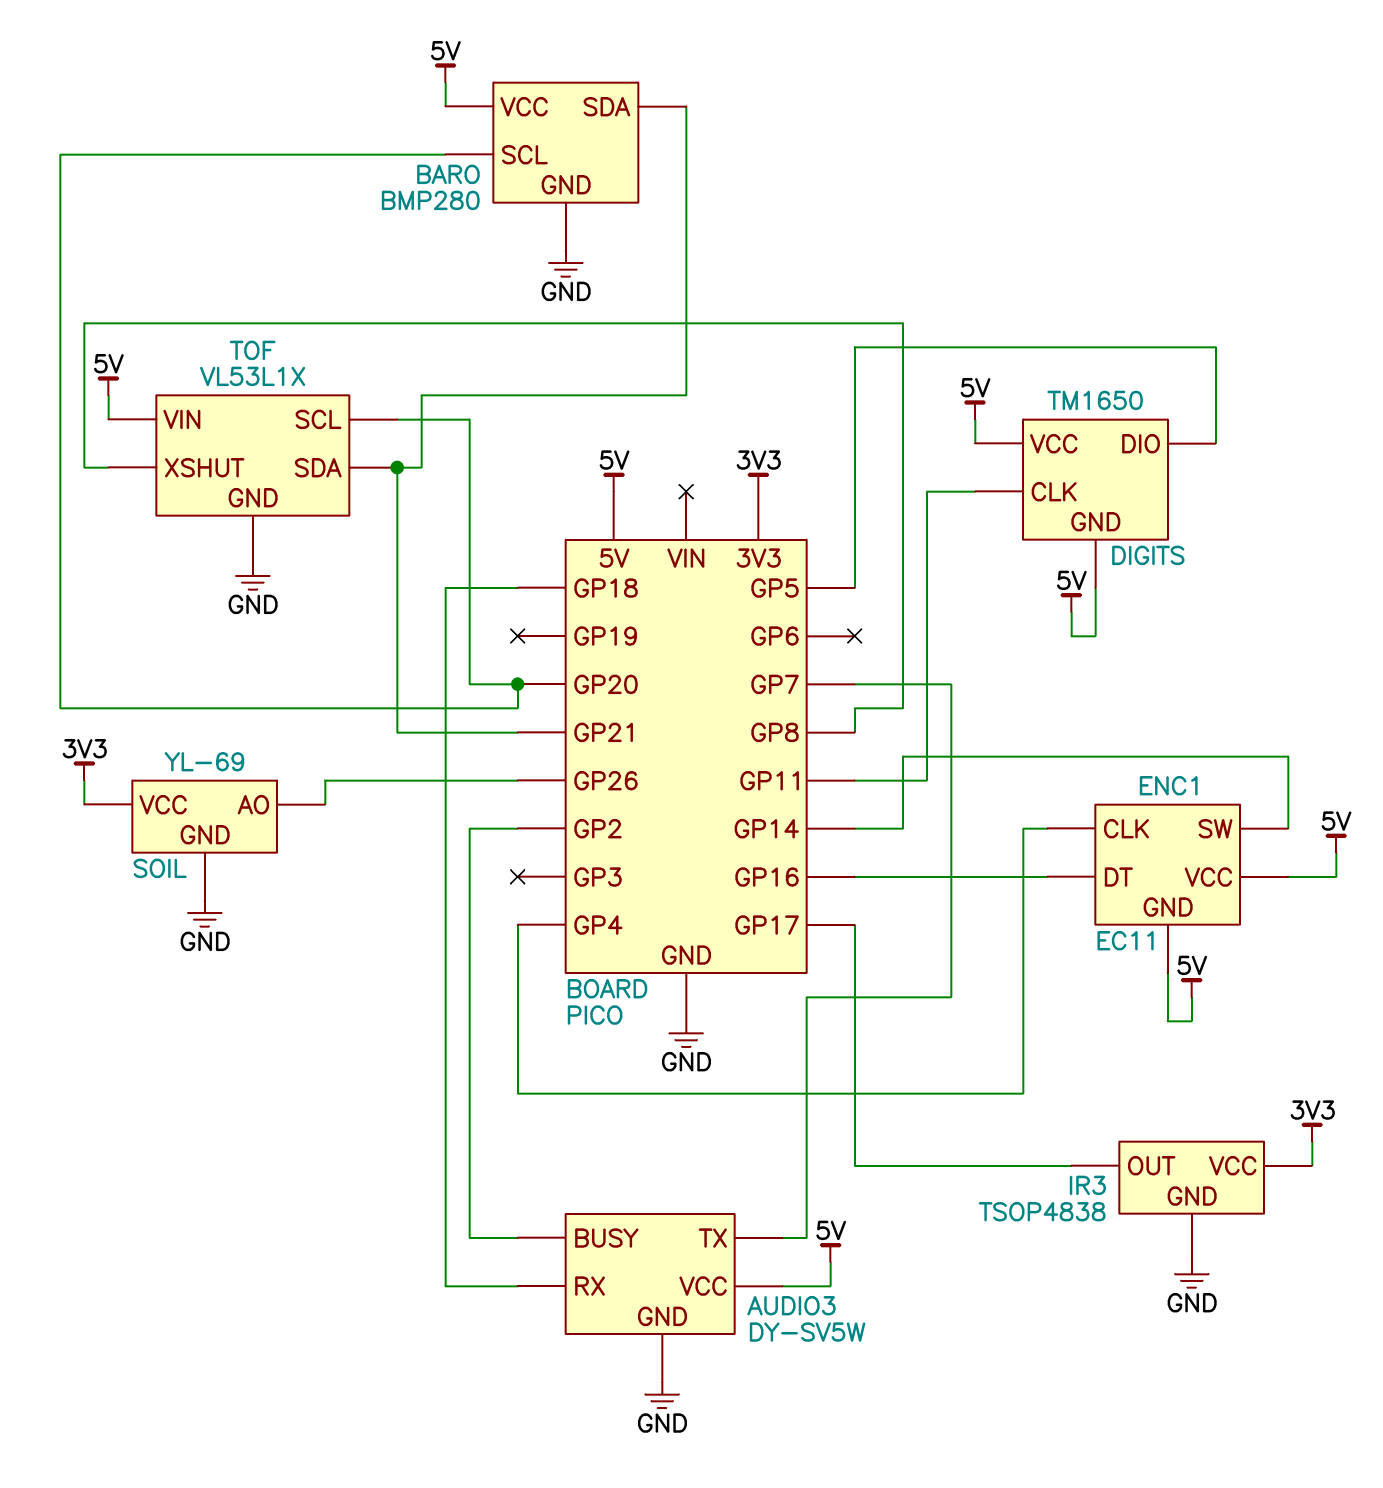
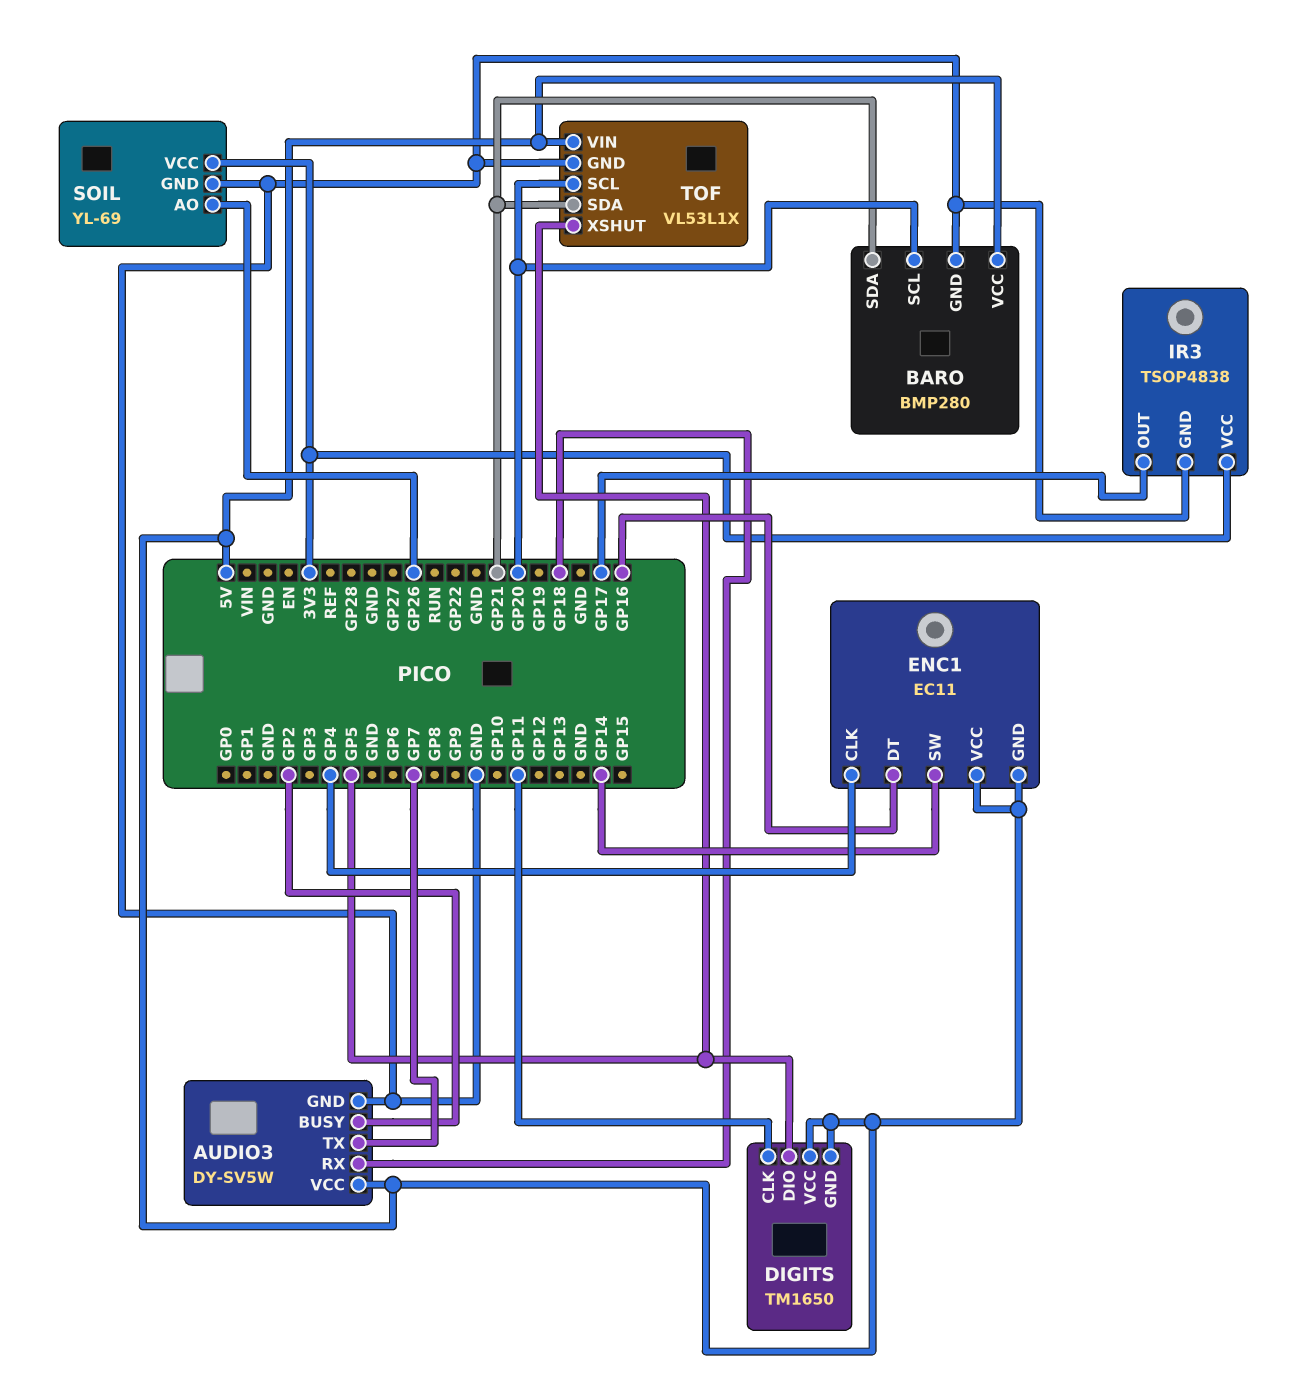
TOF pin XSHUT: GP8 -> GP5

